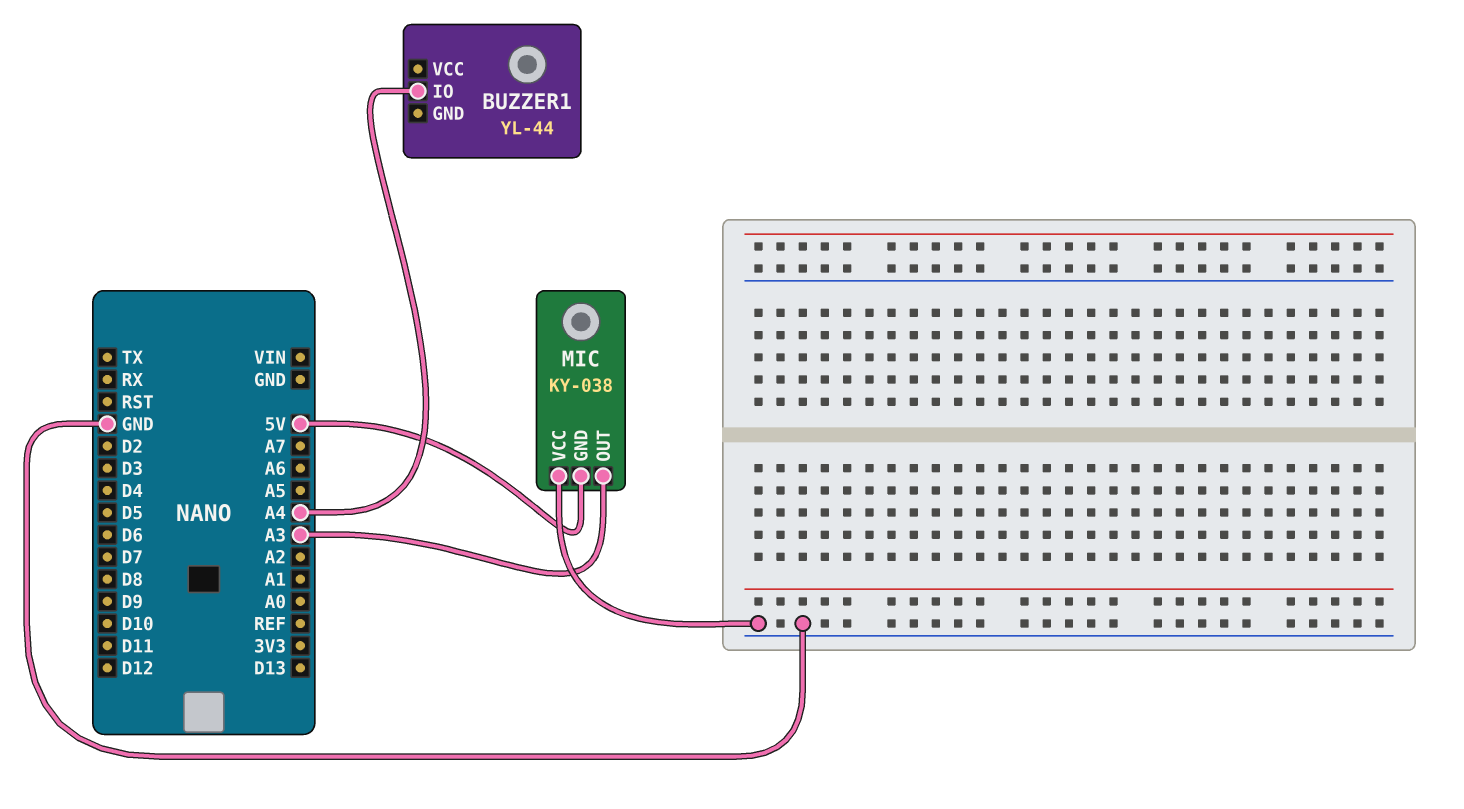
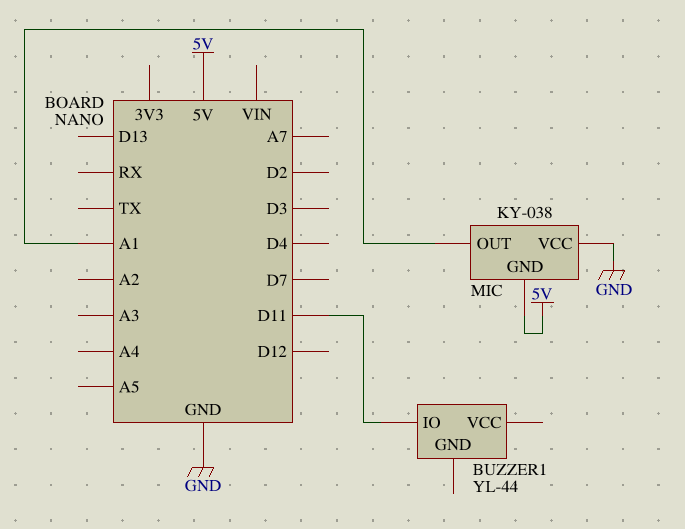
BUZZER1 pin IO: A4 -> D11
MIC pin OUT: A3 -> A1

